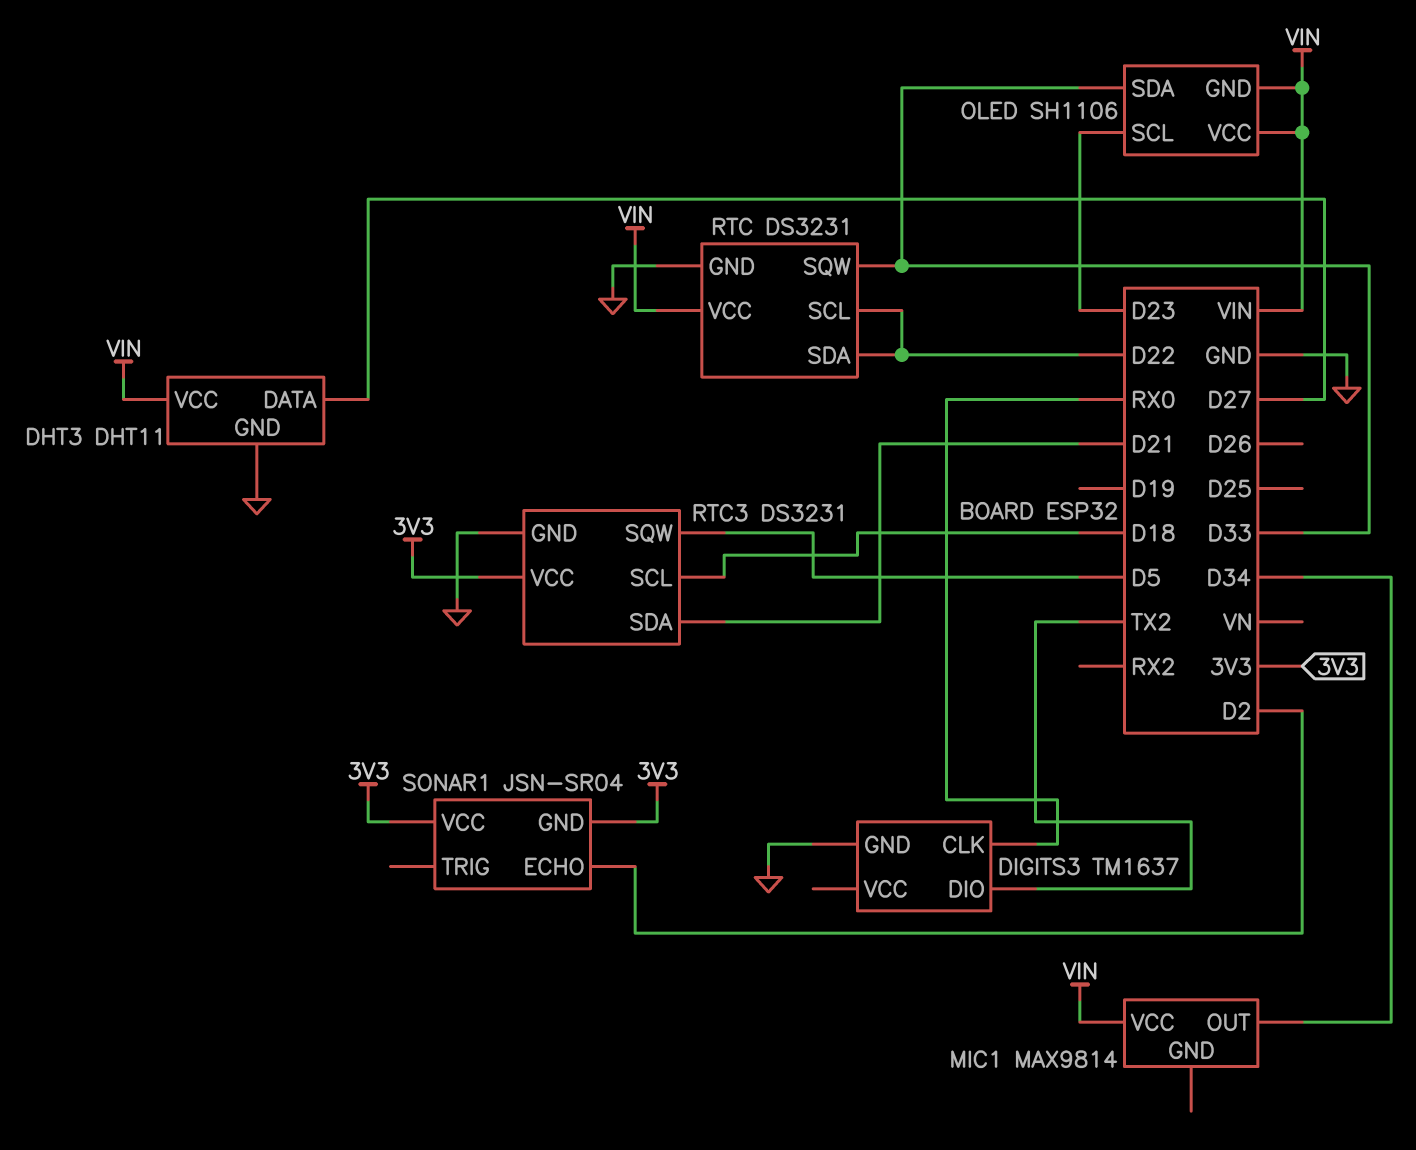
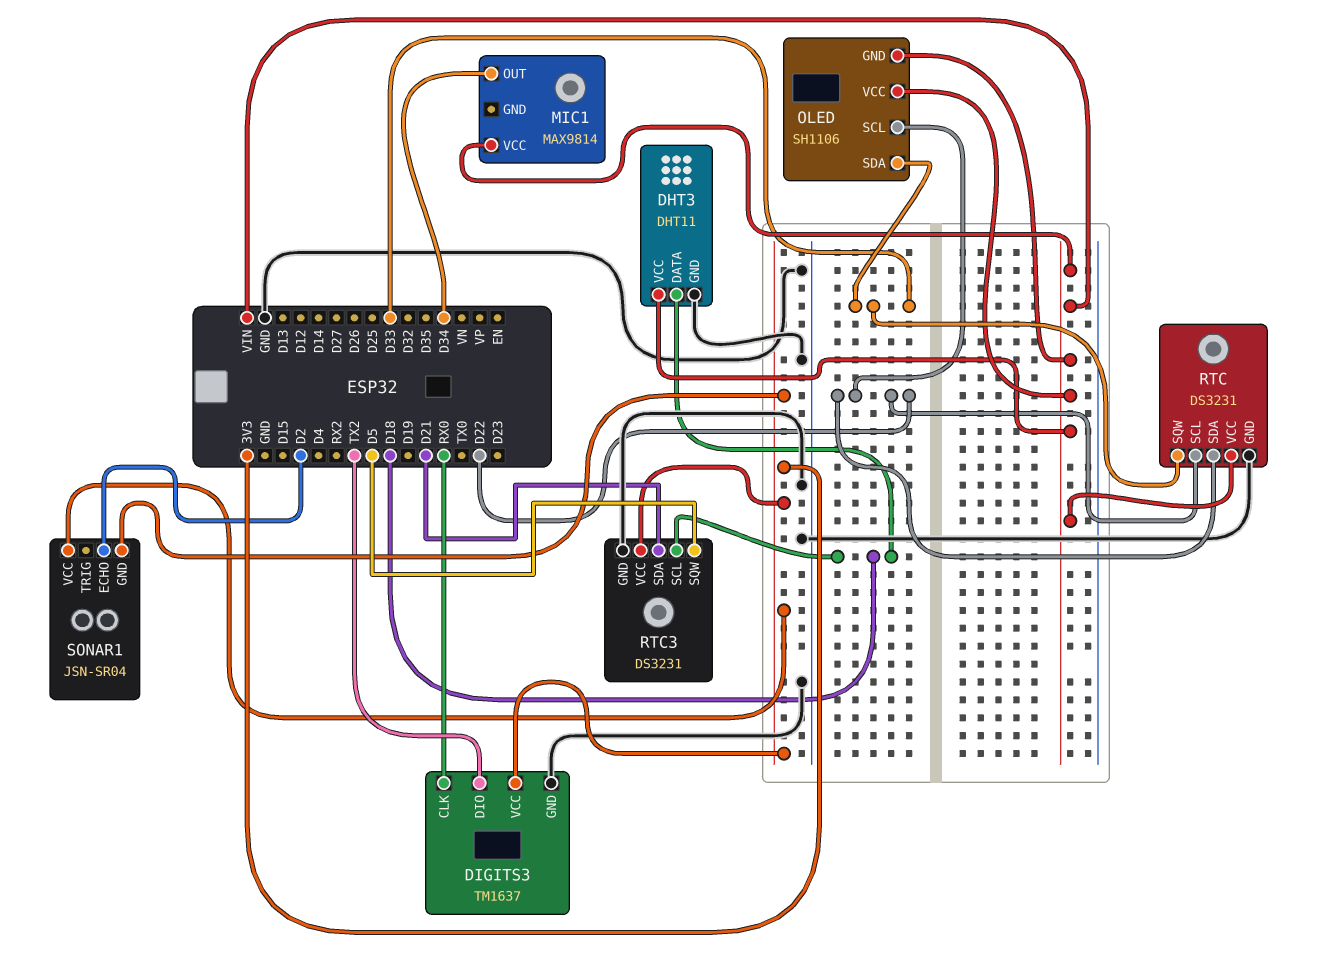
DHT3 pin DATA: D27 -> D18
DIGITS3 pin VCC: none -> 3V3
OLED pin SCL: D23 -> D22

